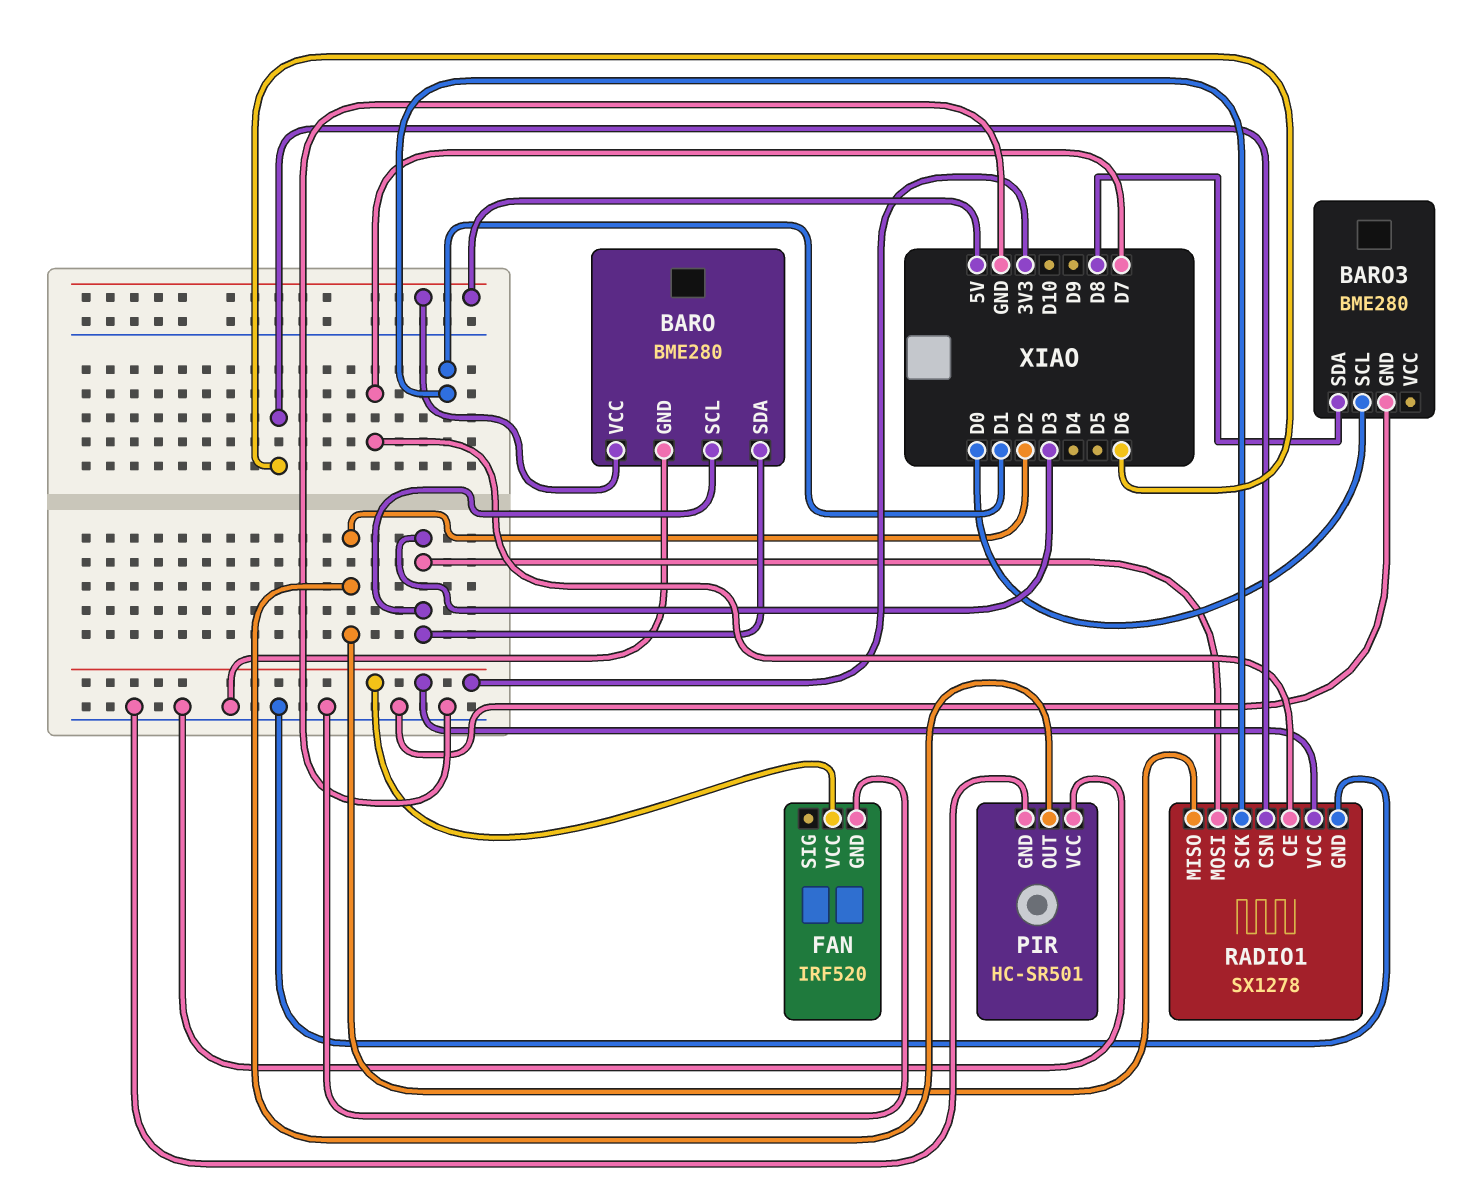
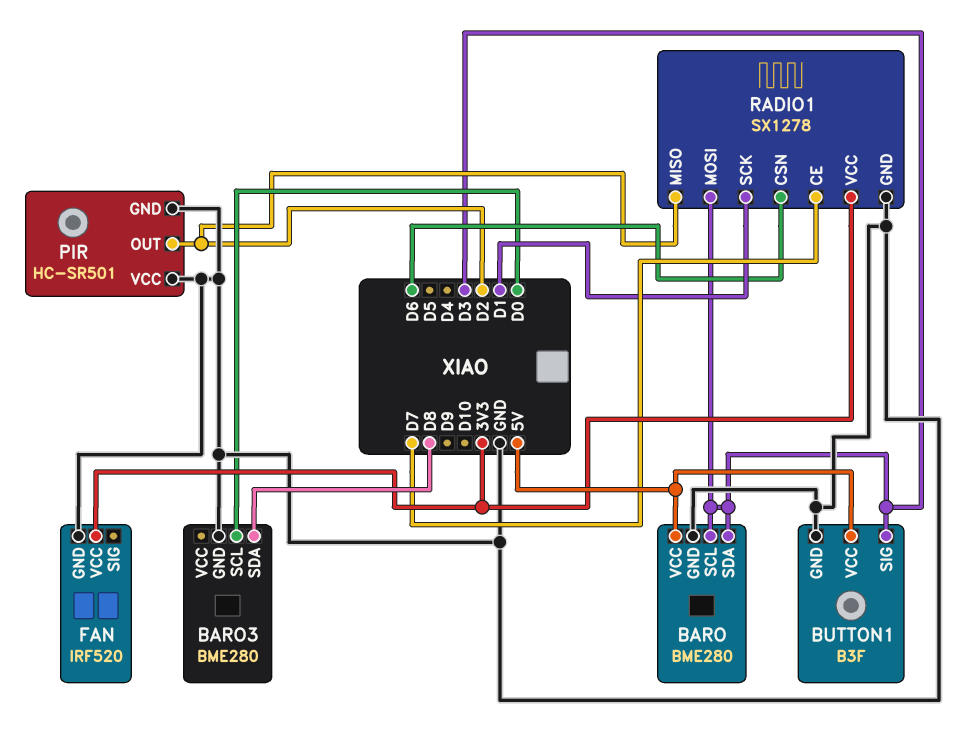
BUTTON1: none -> B3F
BUTTON1 pin GND: none -> GND
BUTTON1 pin SIG: none -> D3
BUTTON1 pin VCC: none -> 5V

